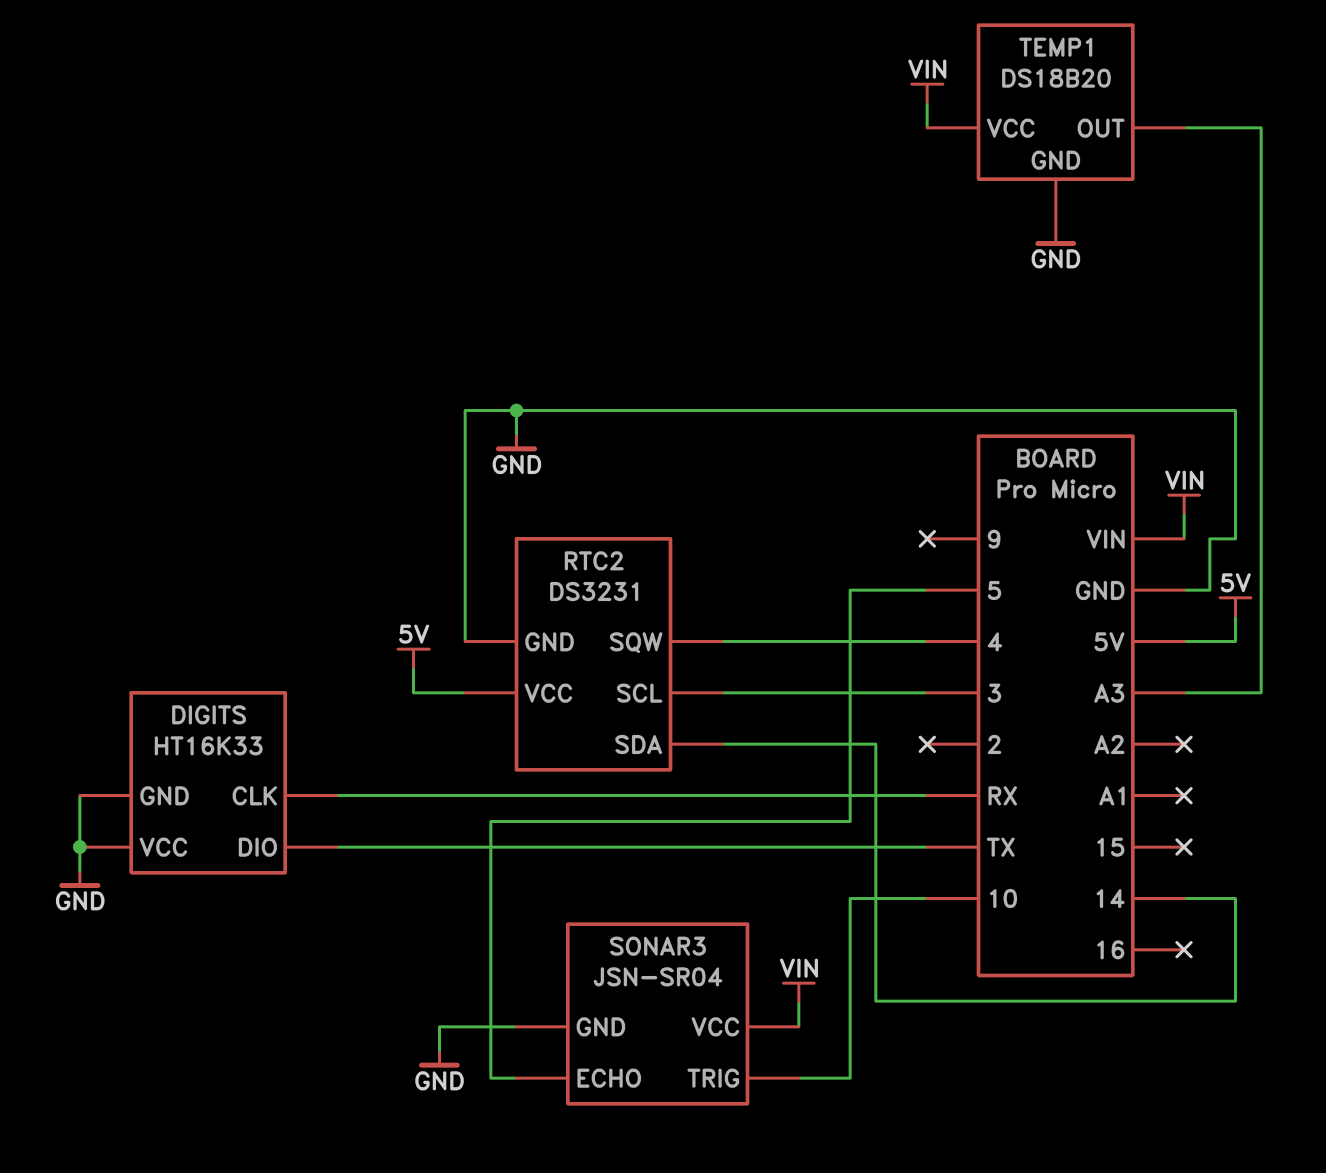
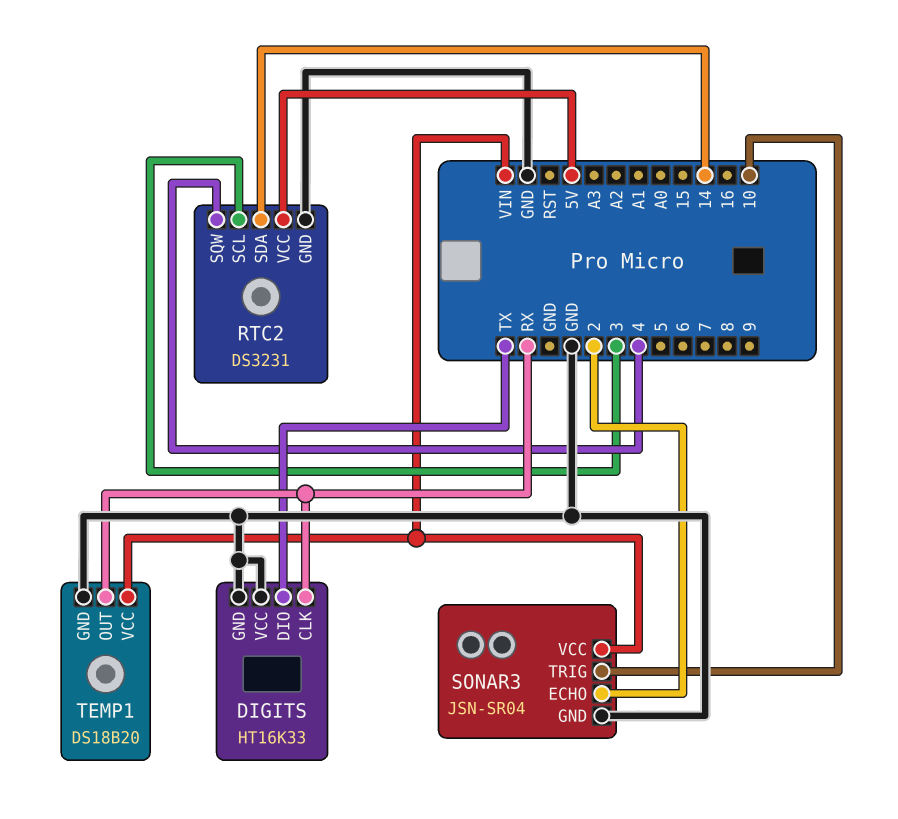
SONAR3 pin ECHO: 5 -> 2
TEMP1 pin OUT: A3 -> RX

